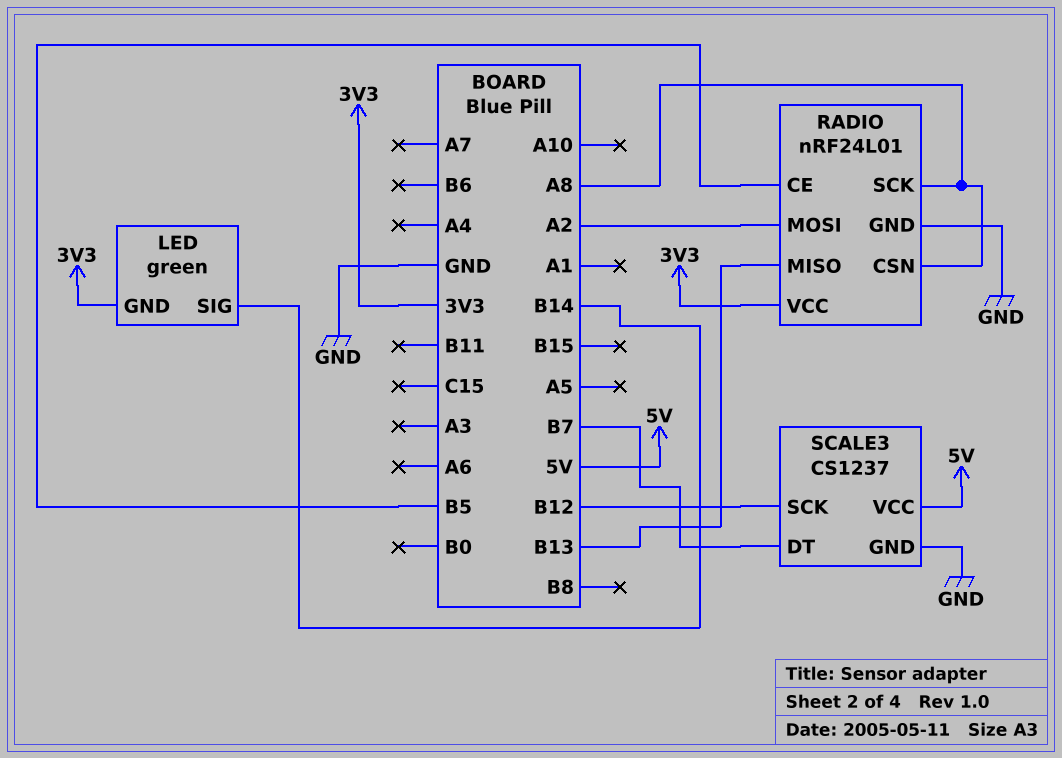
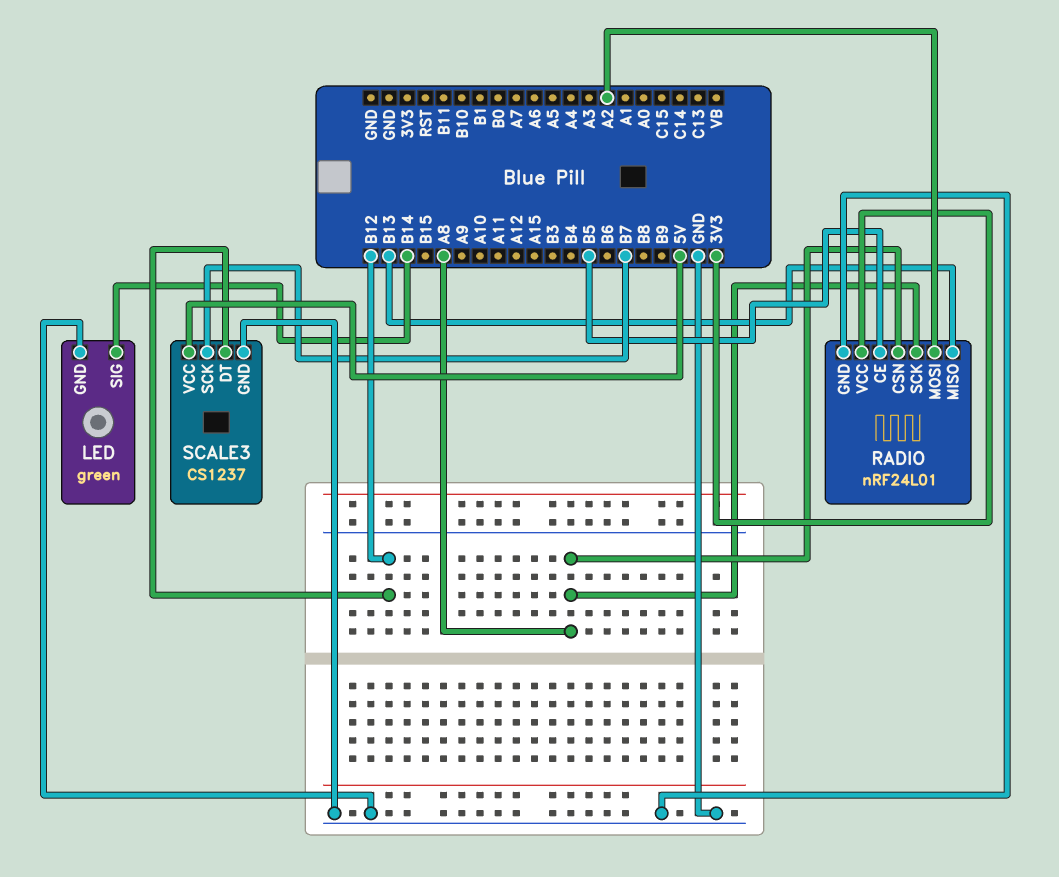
LED pin GND: 3V3 -> GND
SCALE3 pin DT: B7 -> B12
SCALE3 pin SCK: B12 -> B7

